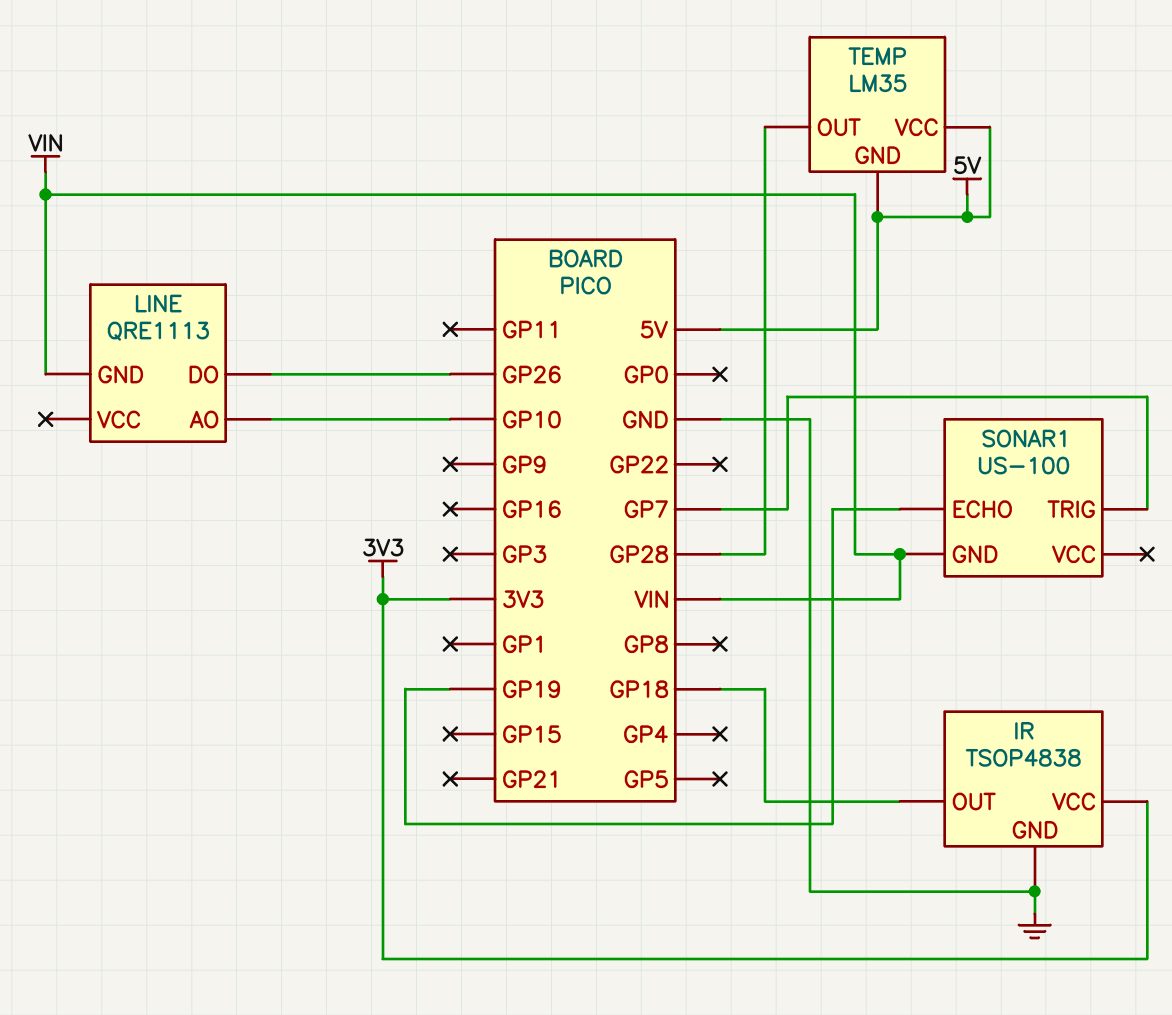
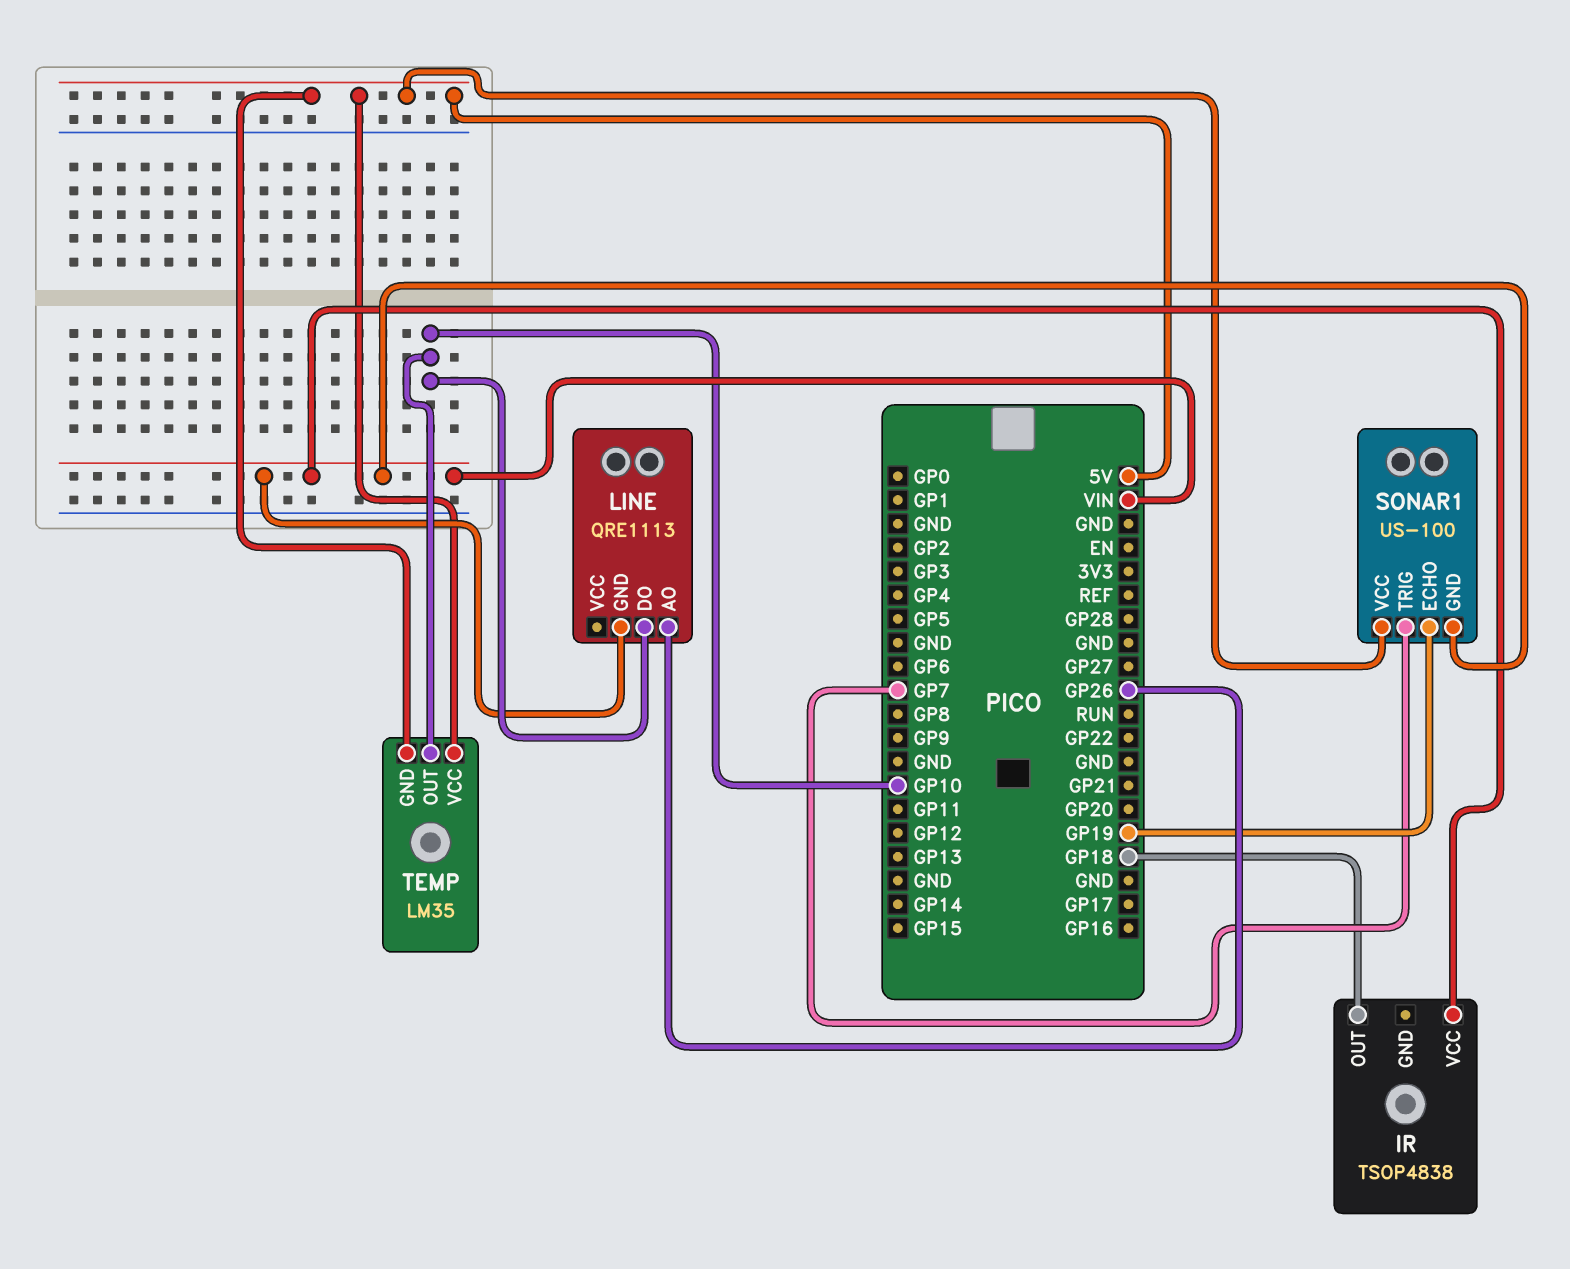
IR pin GND: GND -> none
IR pin VCC: 3V3 -> VIN
LINE pin AO: GP10 -> GP26
LINE pin DO: GP26 -> GP10
SONAR1 pin VCC: none -> 5V
TEMP pin OUT: GP28 -> GP10

